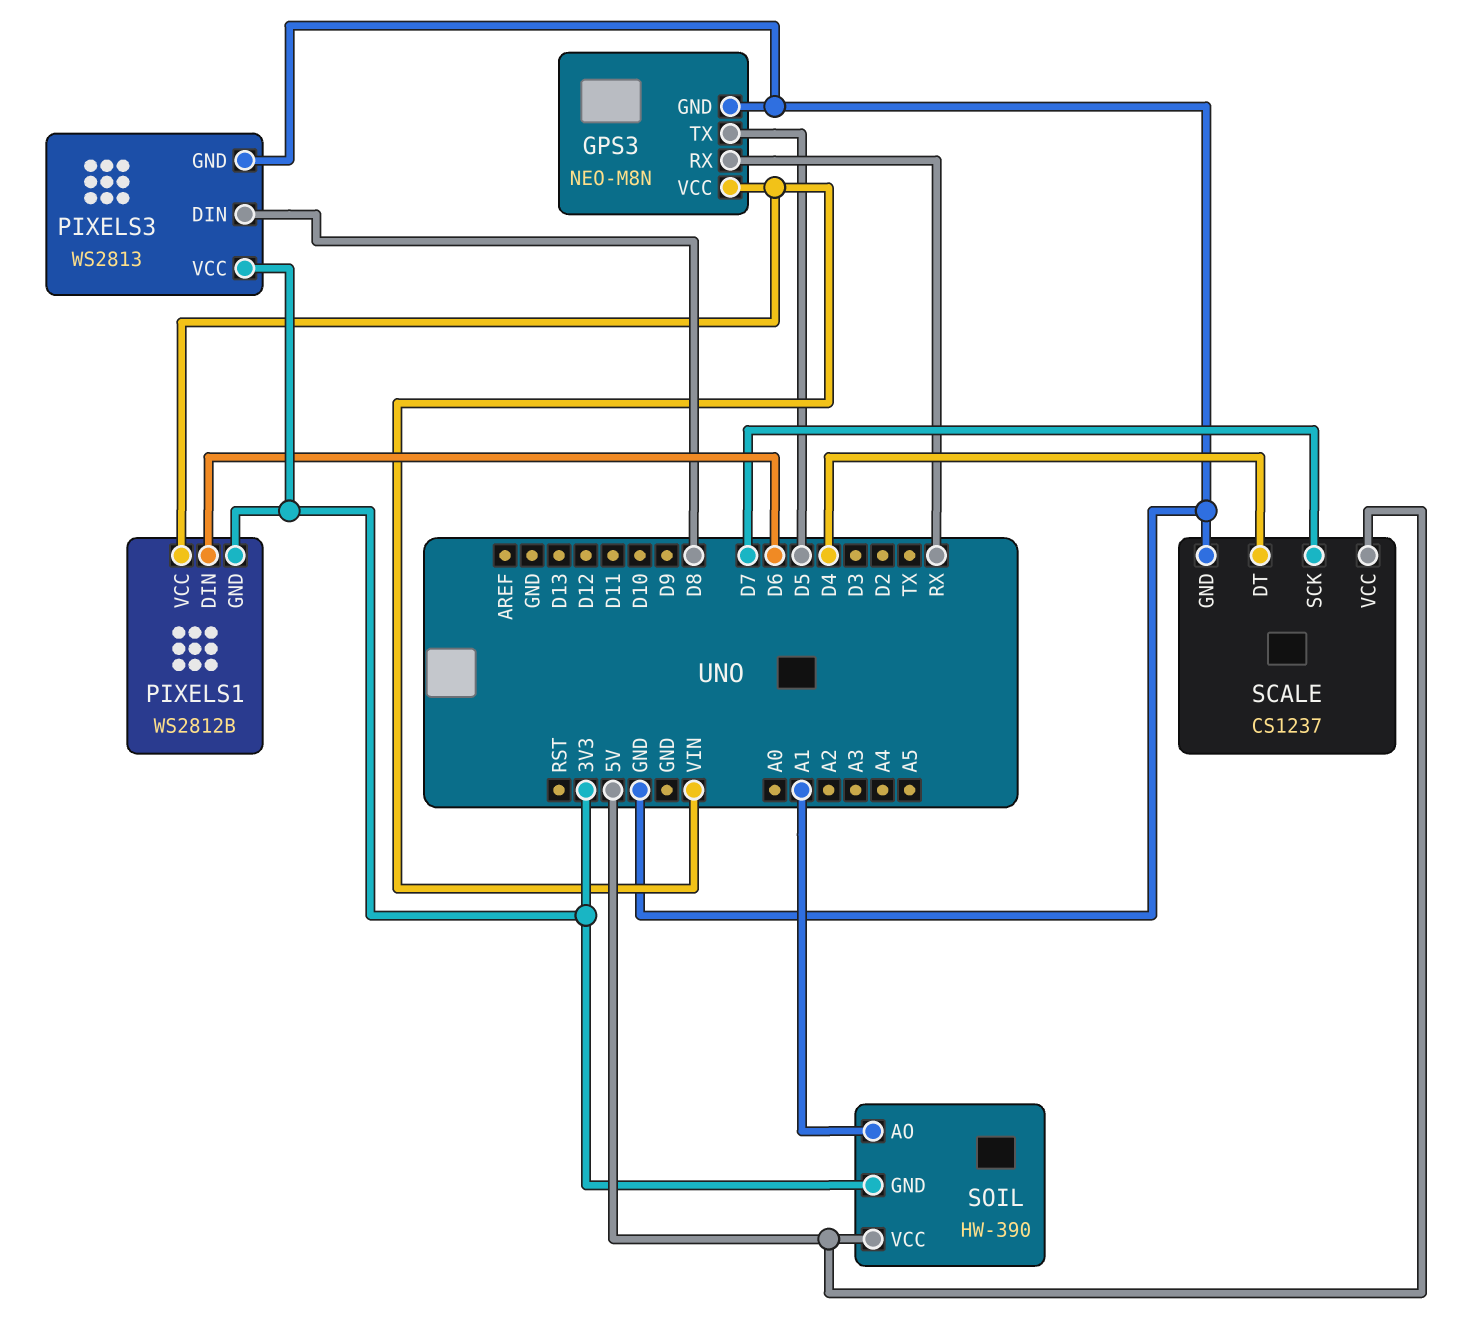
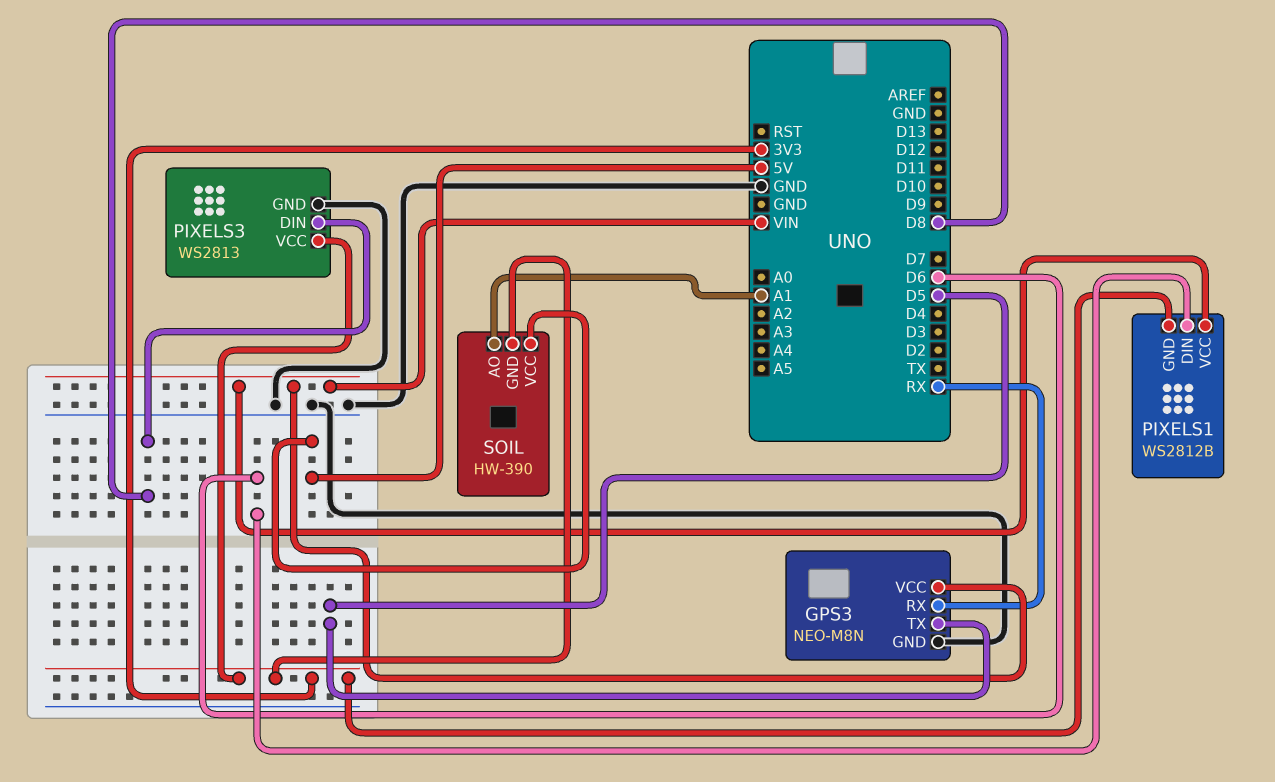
SCALE: CS1237 -> none
SCALE pin DT: D4 -> none
SCALE pin GND: GND -> none
SCALE pin SCK: D7 -> none
SCALE pin VCC: 5V -> none

